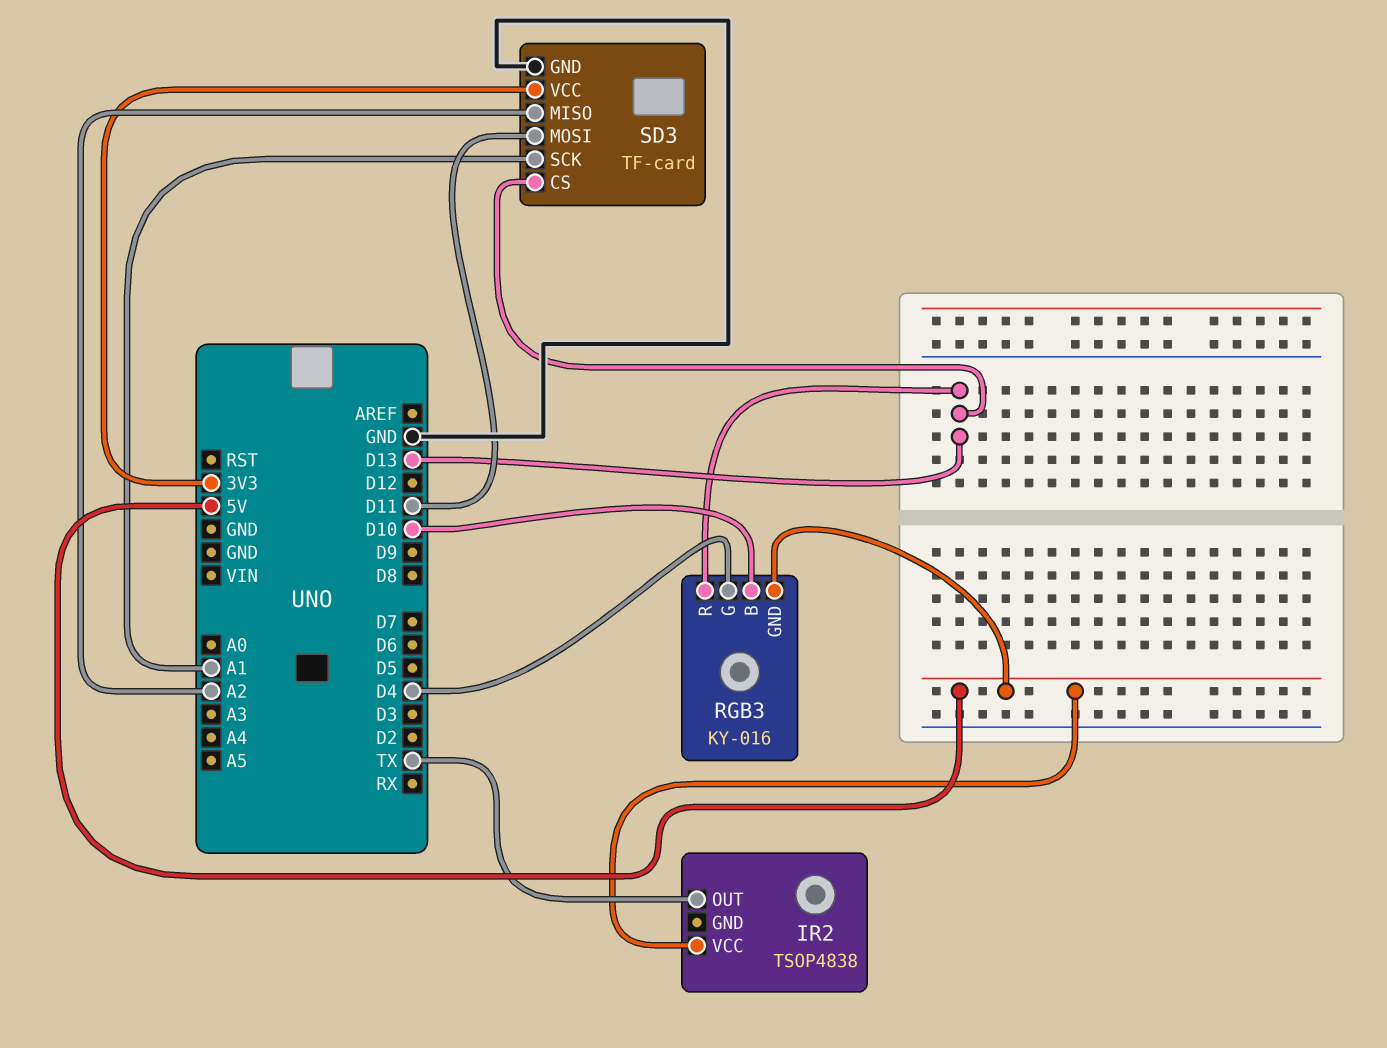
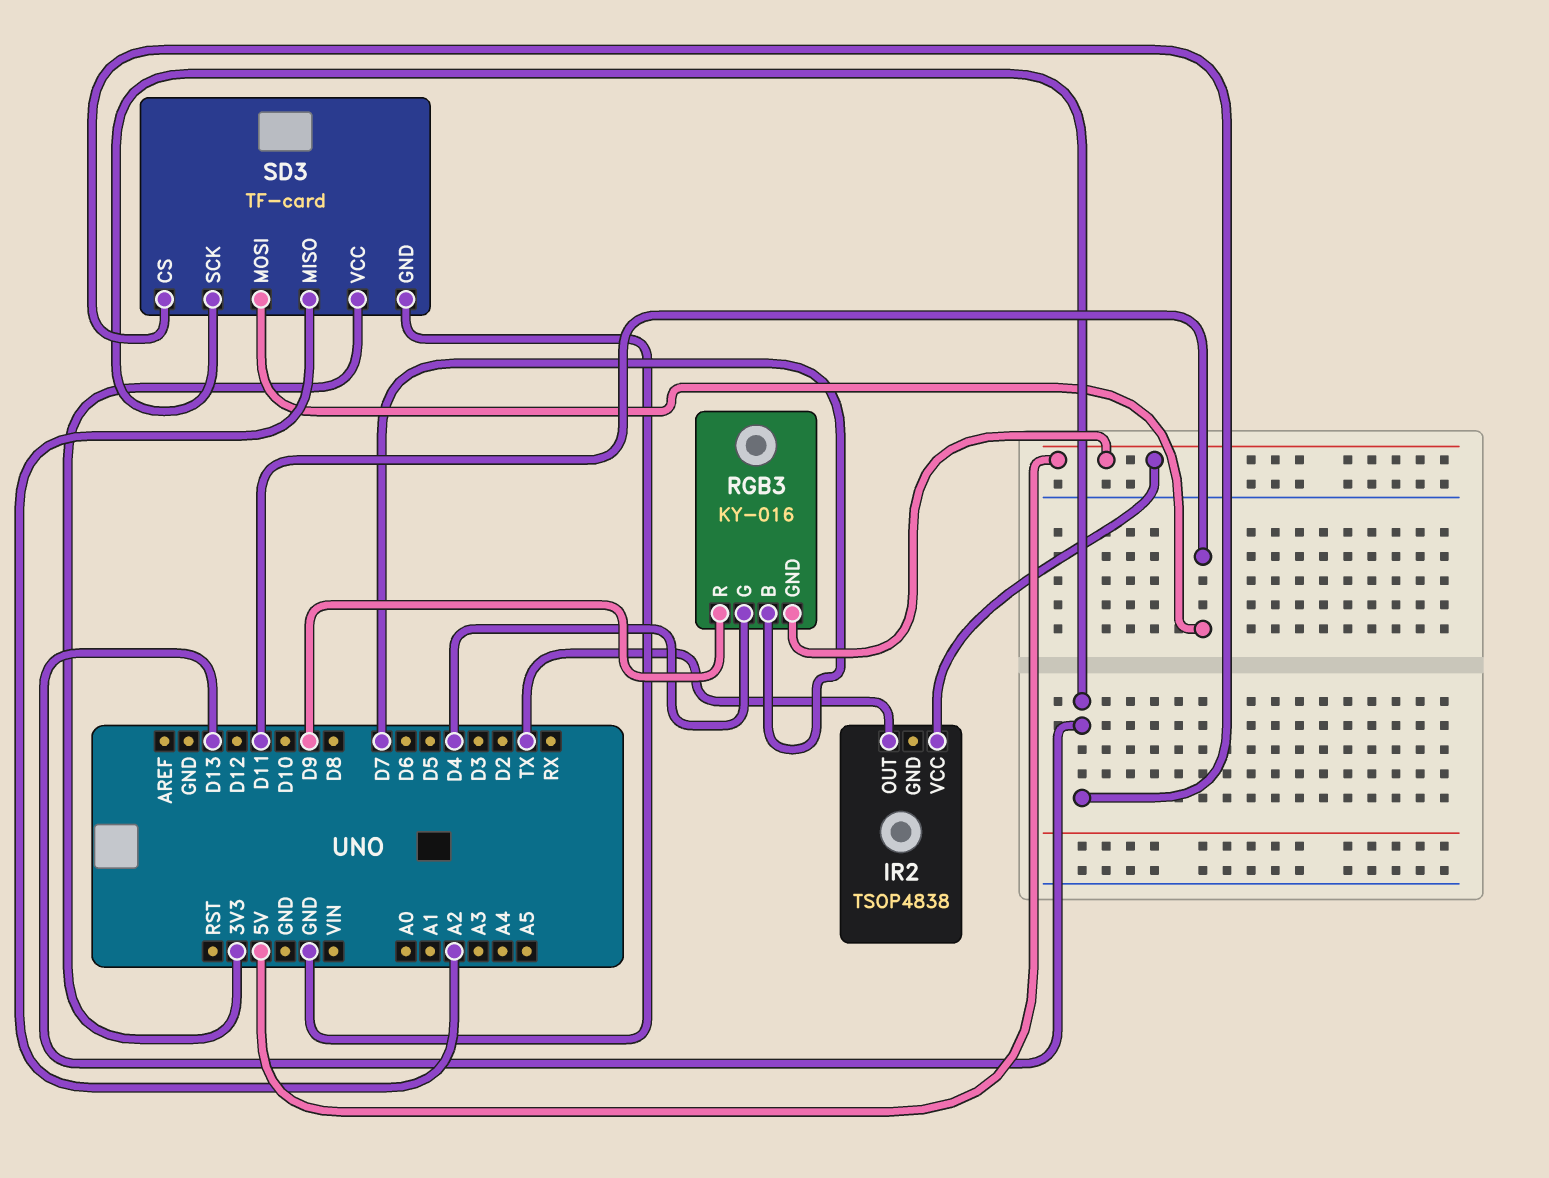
RGB3 pin B: D10 -> D7
RGB3 pin R: D13 -> D9
SD3 pin SCK: A1 -> D13

